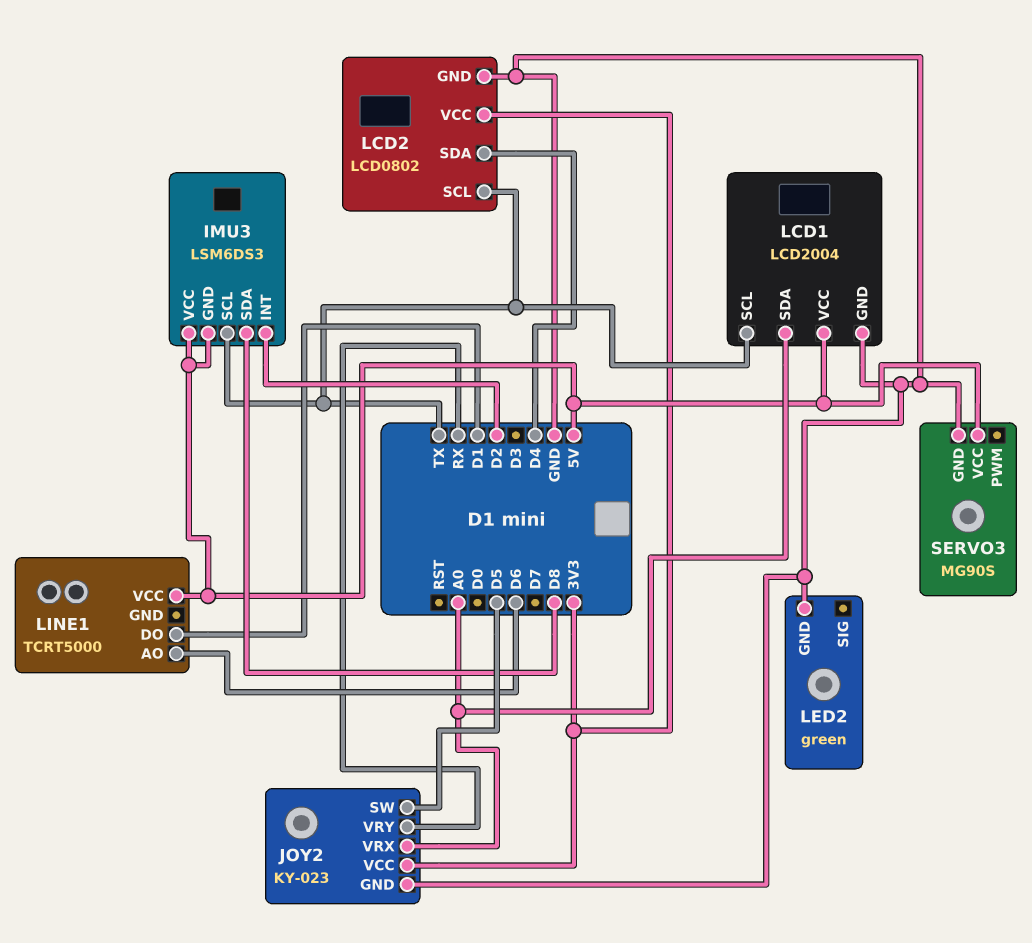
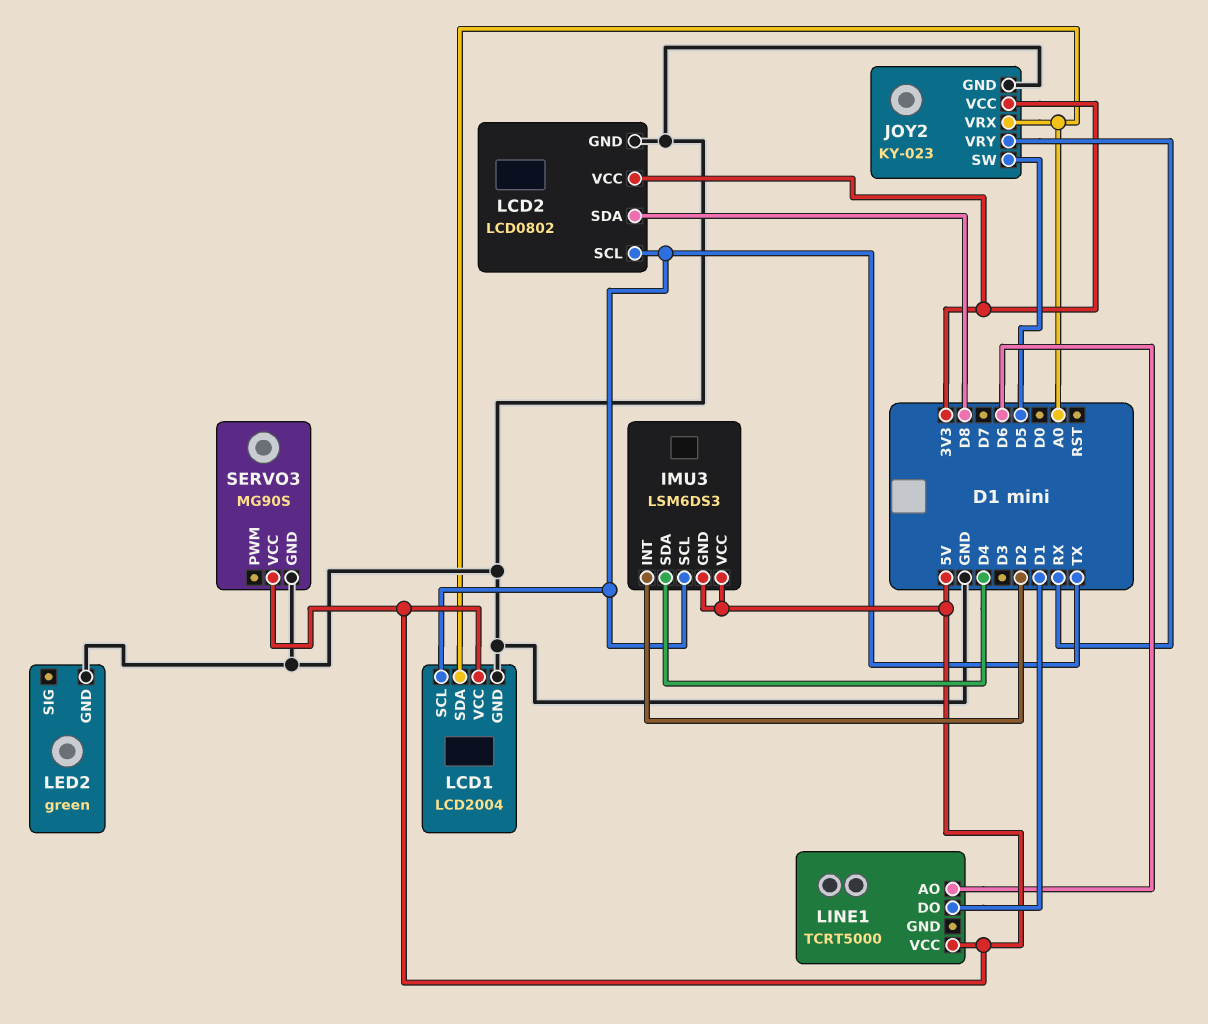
IMU3 pin SDA: D8 -> D4
LCD2 pin SDA: D4 -> D8

